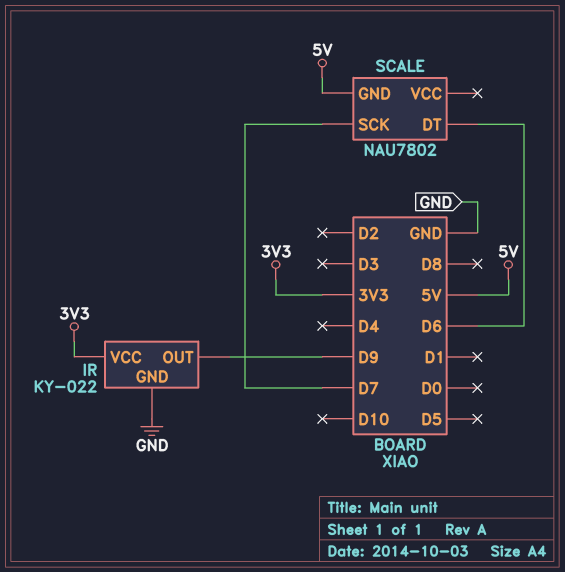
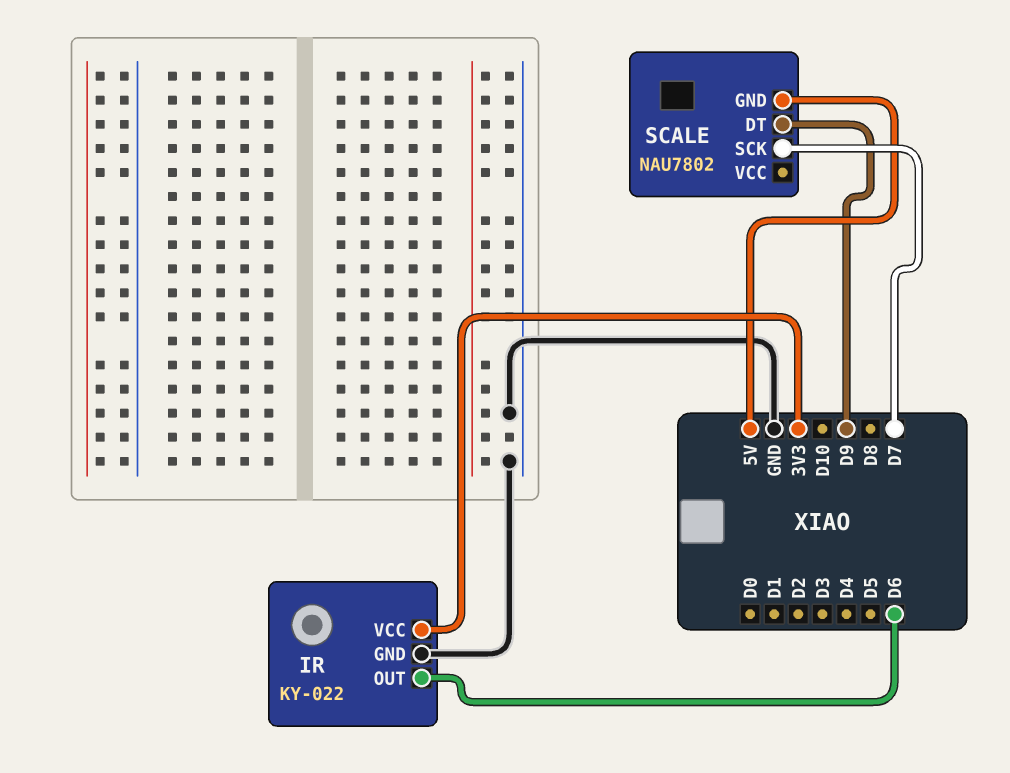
IR pin OUT: D9 -> D6
SCALE pin DT: D6 -> D9

